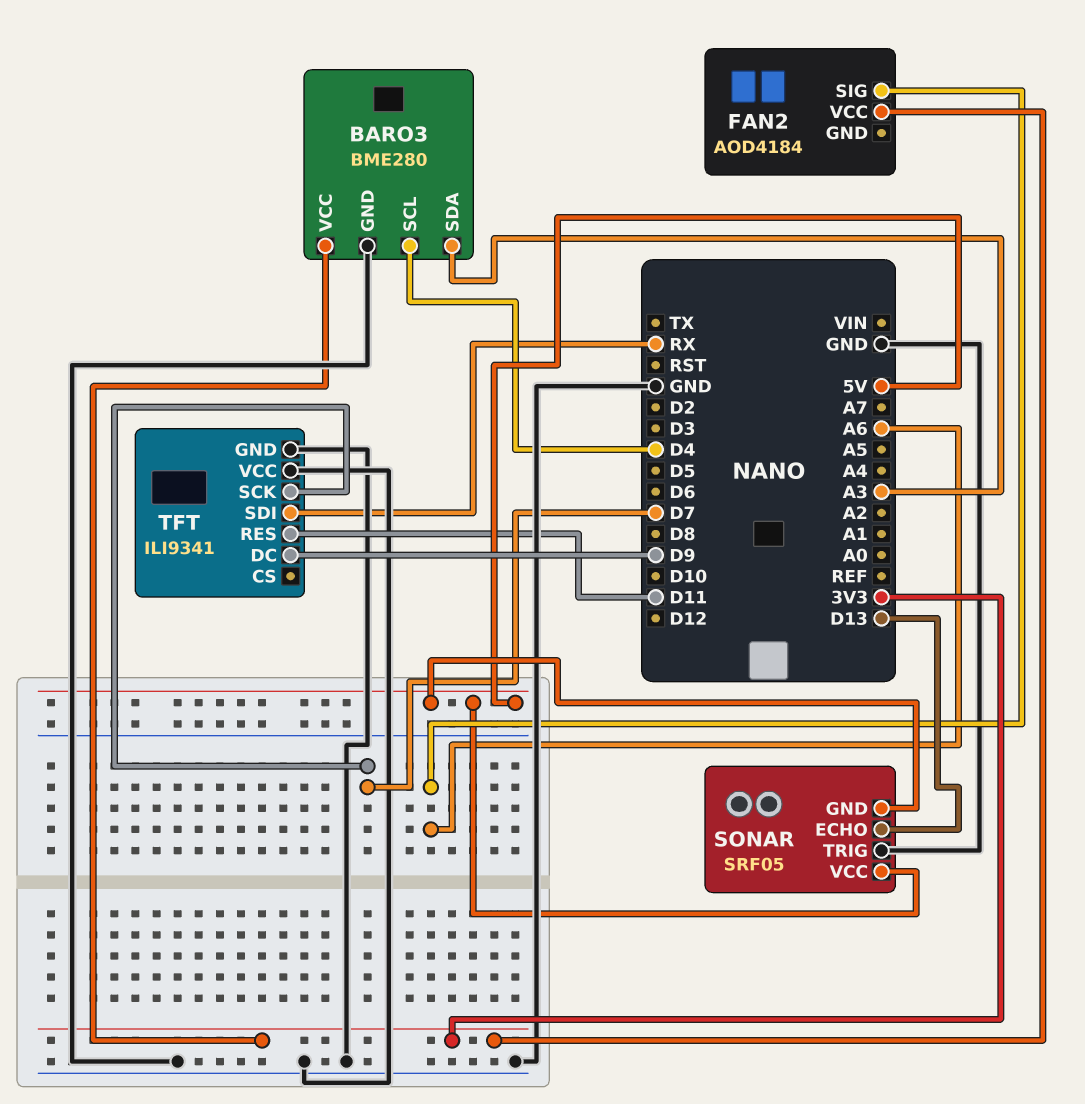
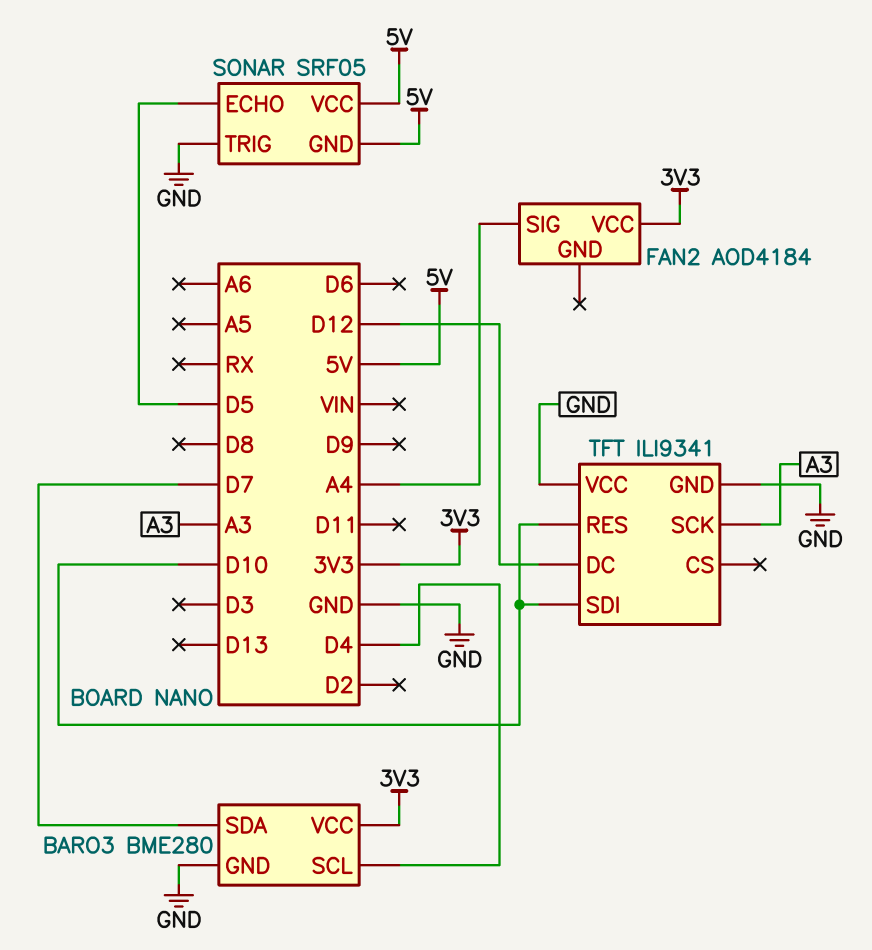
BARO3 pin SDA: A3 -> D7
FAN2 pin SIG: A6 -> A4
SONAR pin ECHO: D13 -> D5
TFT pin DC: D9 -> D12
TFT pin RES: D11 -> D10
TFT pin SCK: D7 -> A3
TFT pin SDI: RX -> D10

